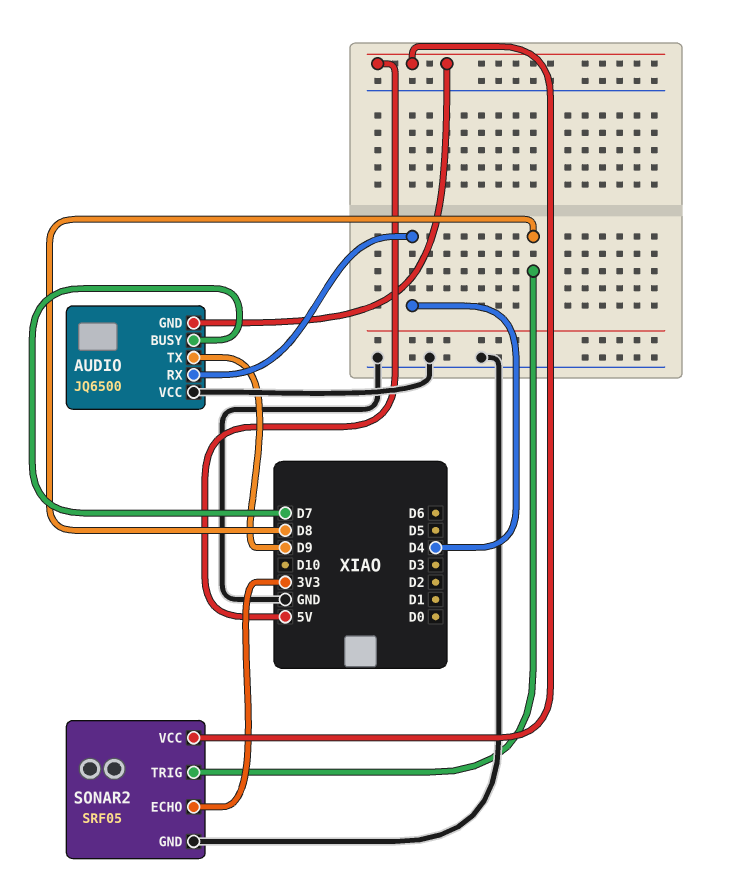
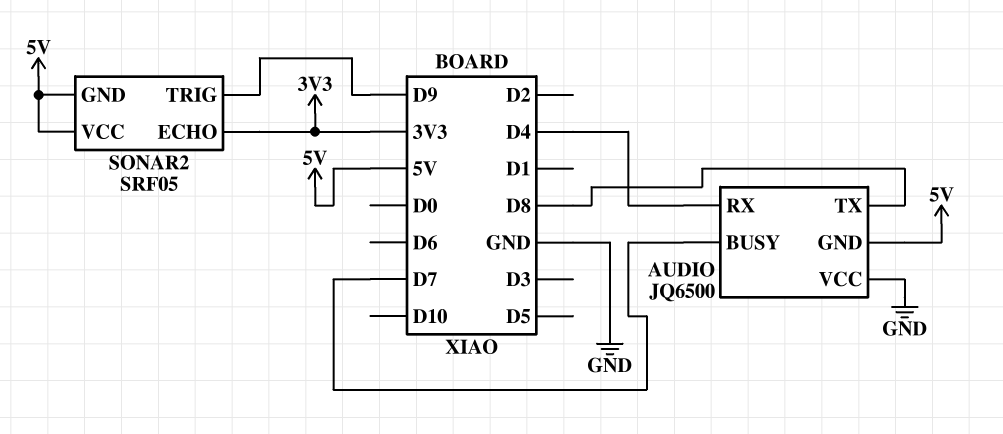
AUDIO pin TX: D9 -> D8
SONAR2 pin GND: GND -> 5V
SONAR2 pin TRIG: D8 -> D9

